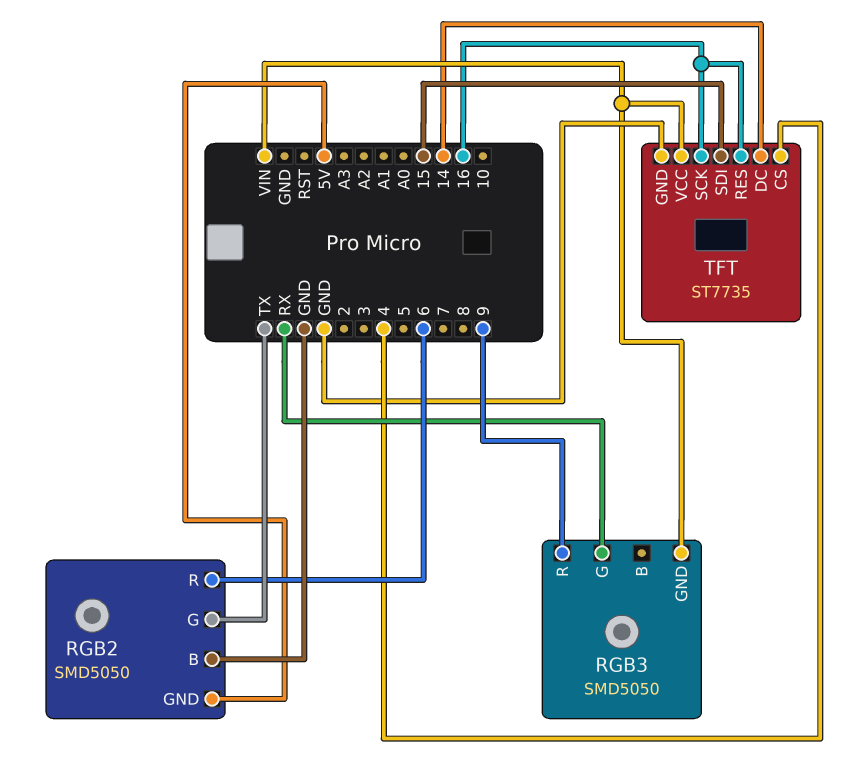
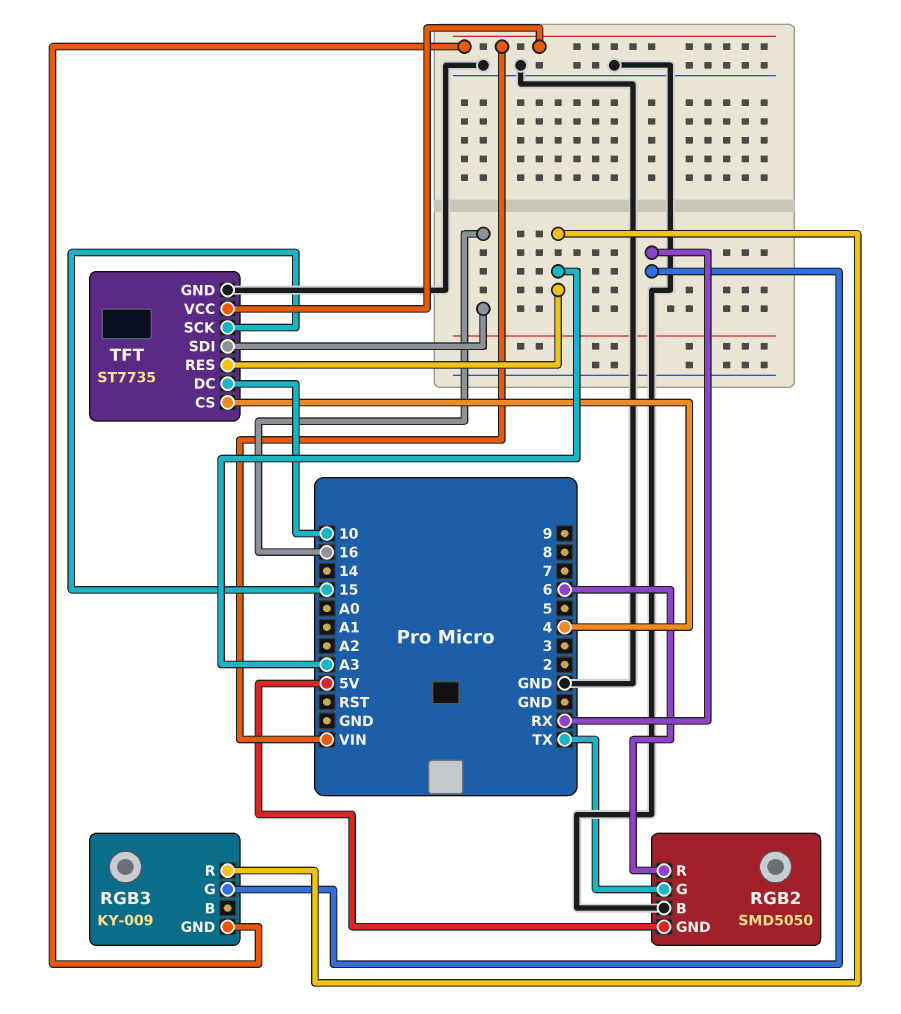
RGB3: SMD5050 -> KY-009
RGB3 pin R: 9 -> A3
TFT pin DC: 14 -> 10
TFT pin RES: 16 -> A3
TFT pin SCK: 16 -> 15
TFT pin SDI: 15 -> 16

